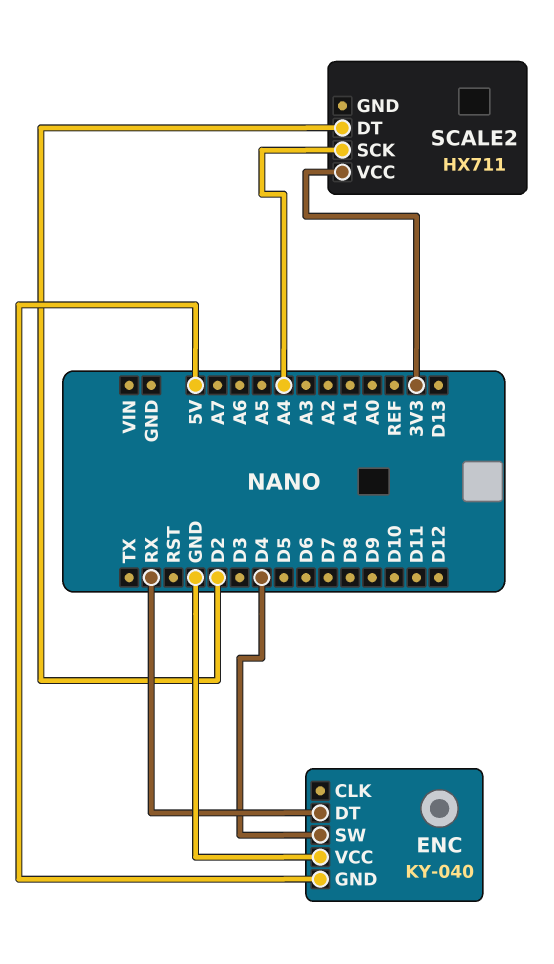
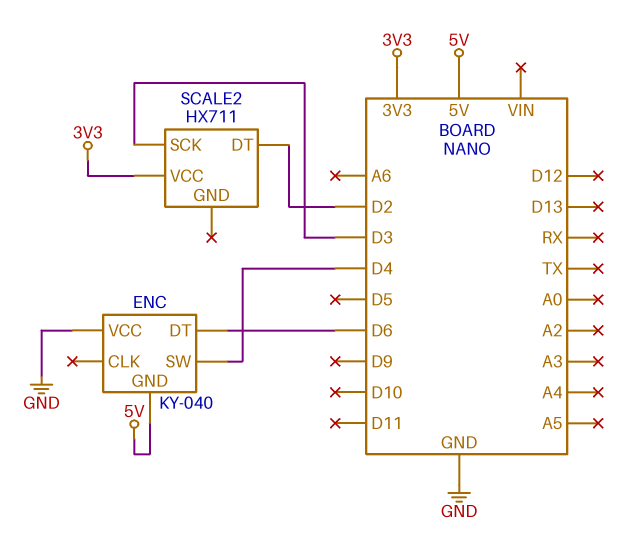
ENC pin DT: RX -> D6
SCALE2 pin SCK: A4 -> D3

